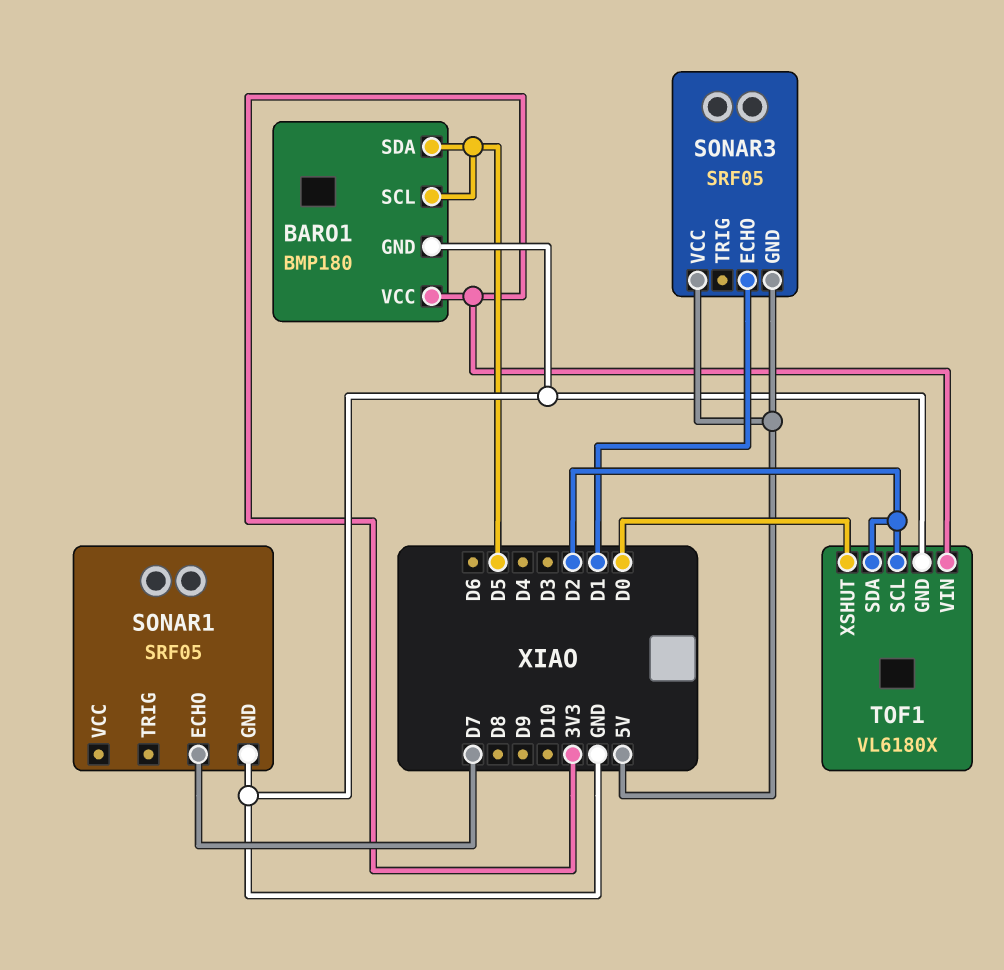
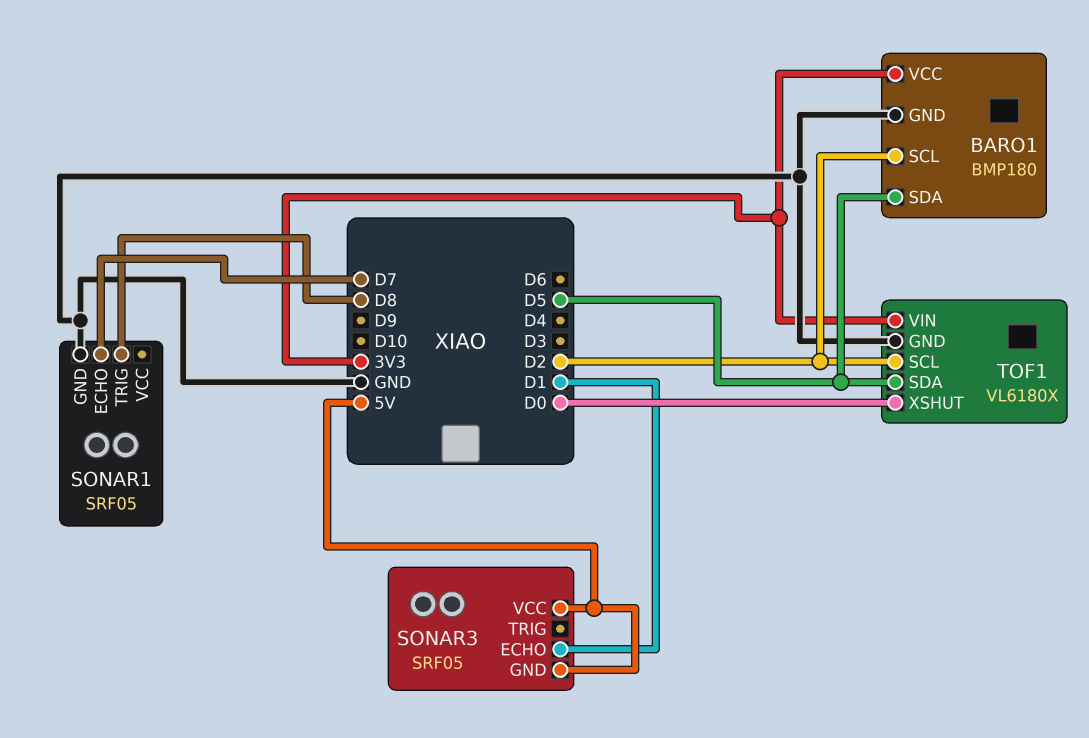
BARO1 pin SCL: D5 -> D2
SONAR1 pin TRIG: none -> D8
TOF1 pin SDA: D2 -> D5

